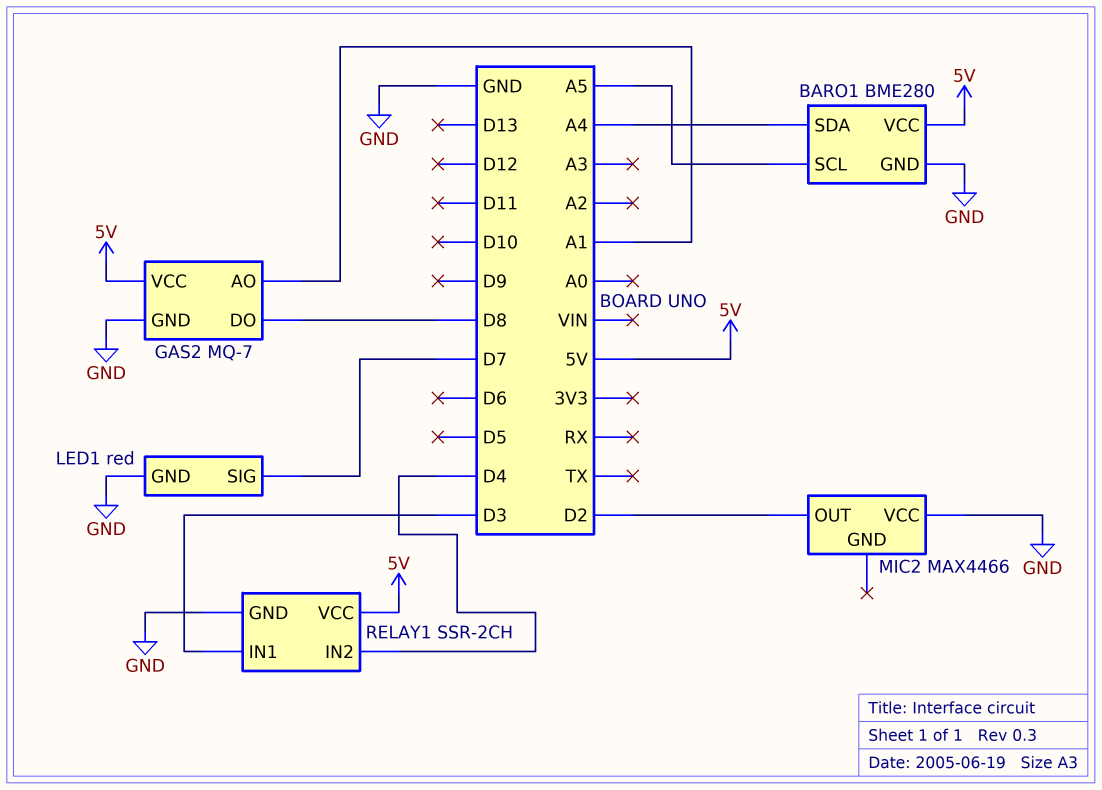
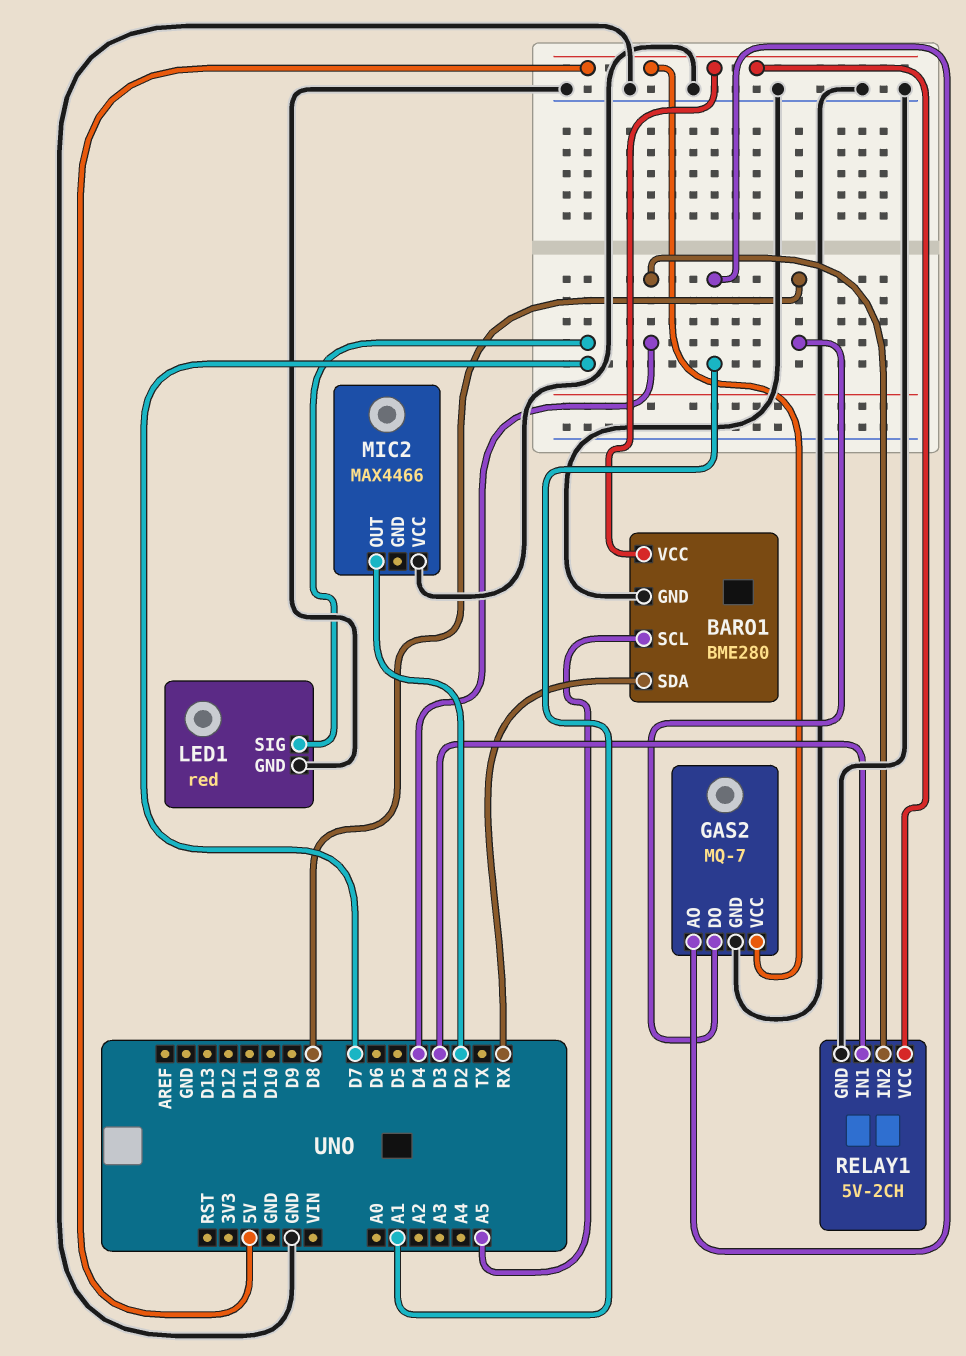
BARO1 pin SDA: A4 -> RX
RELAY1: SSR-2CH -> 5V-2CH

